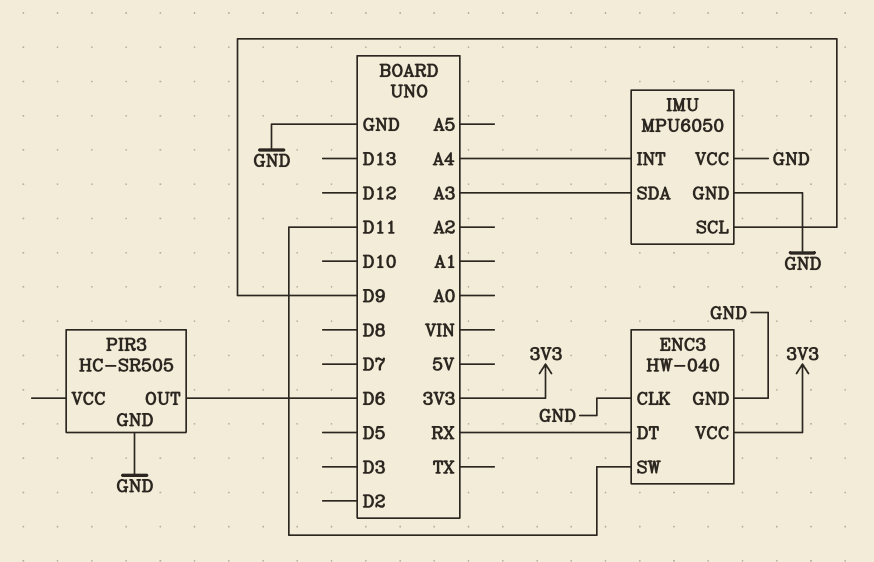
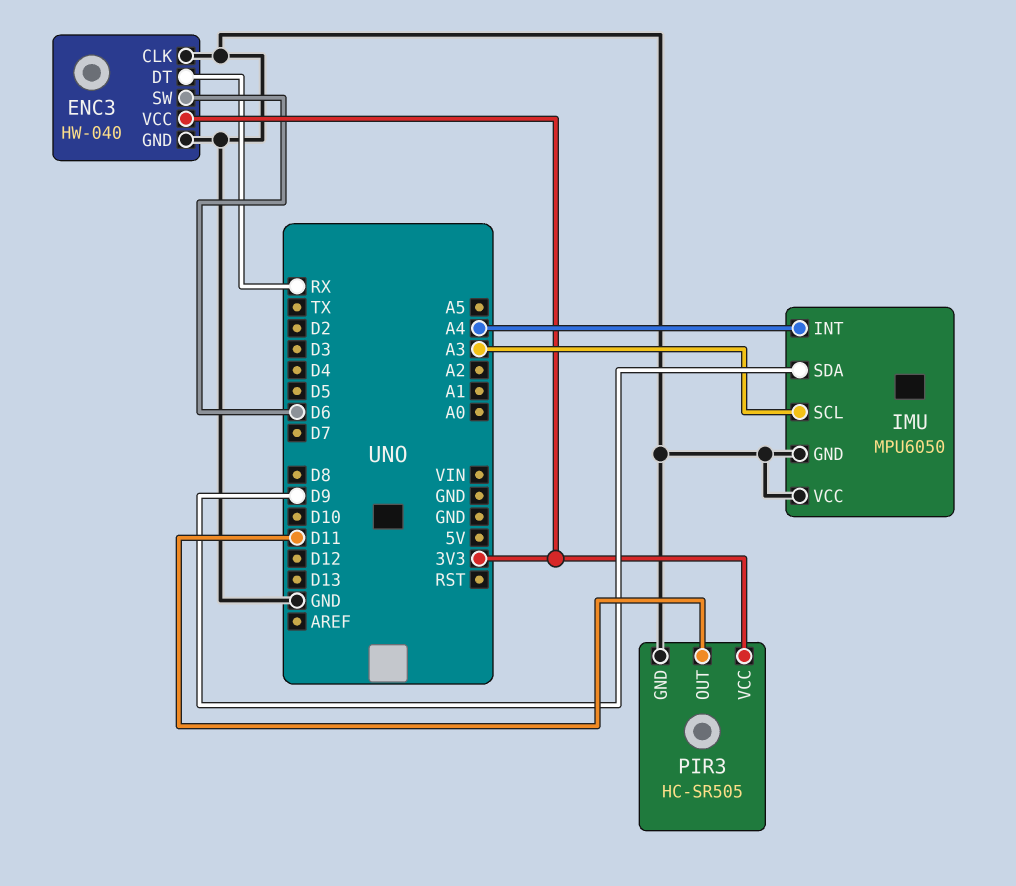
ENC3 pin SW: D11 -> D6
IMU pin SCL: D9 -> A3
IMU pin SDA: A3 -> D9
PIR3 pin OUT: D6 -> D11
PIR3 pin VCC: none -> 3V3

